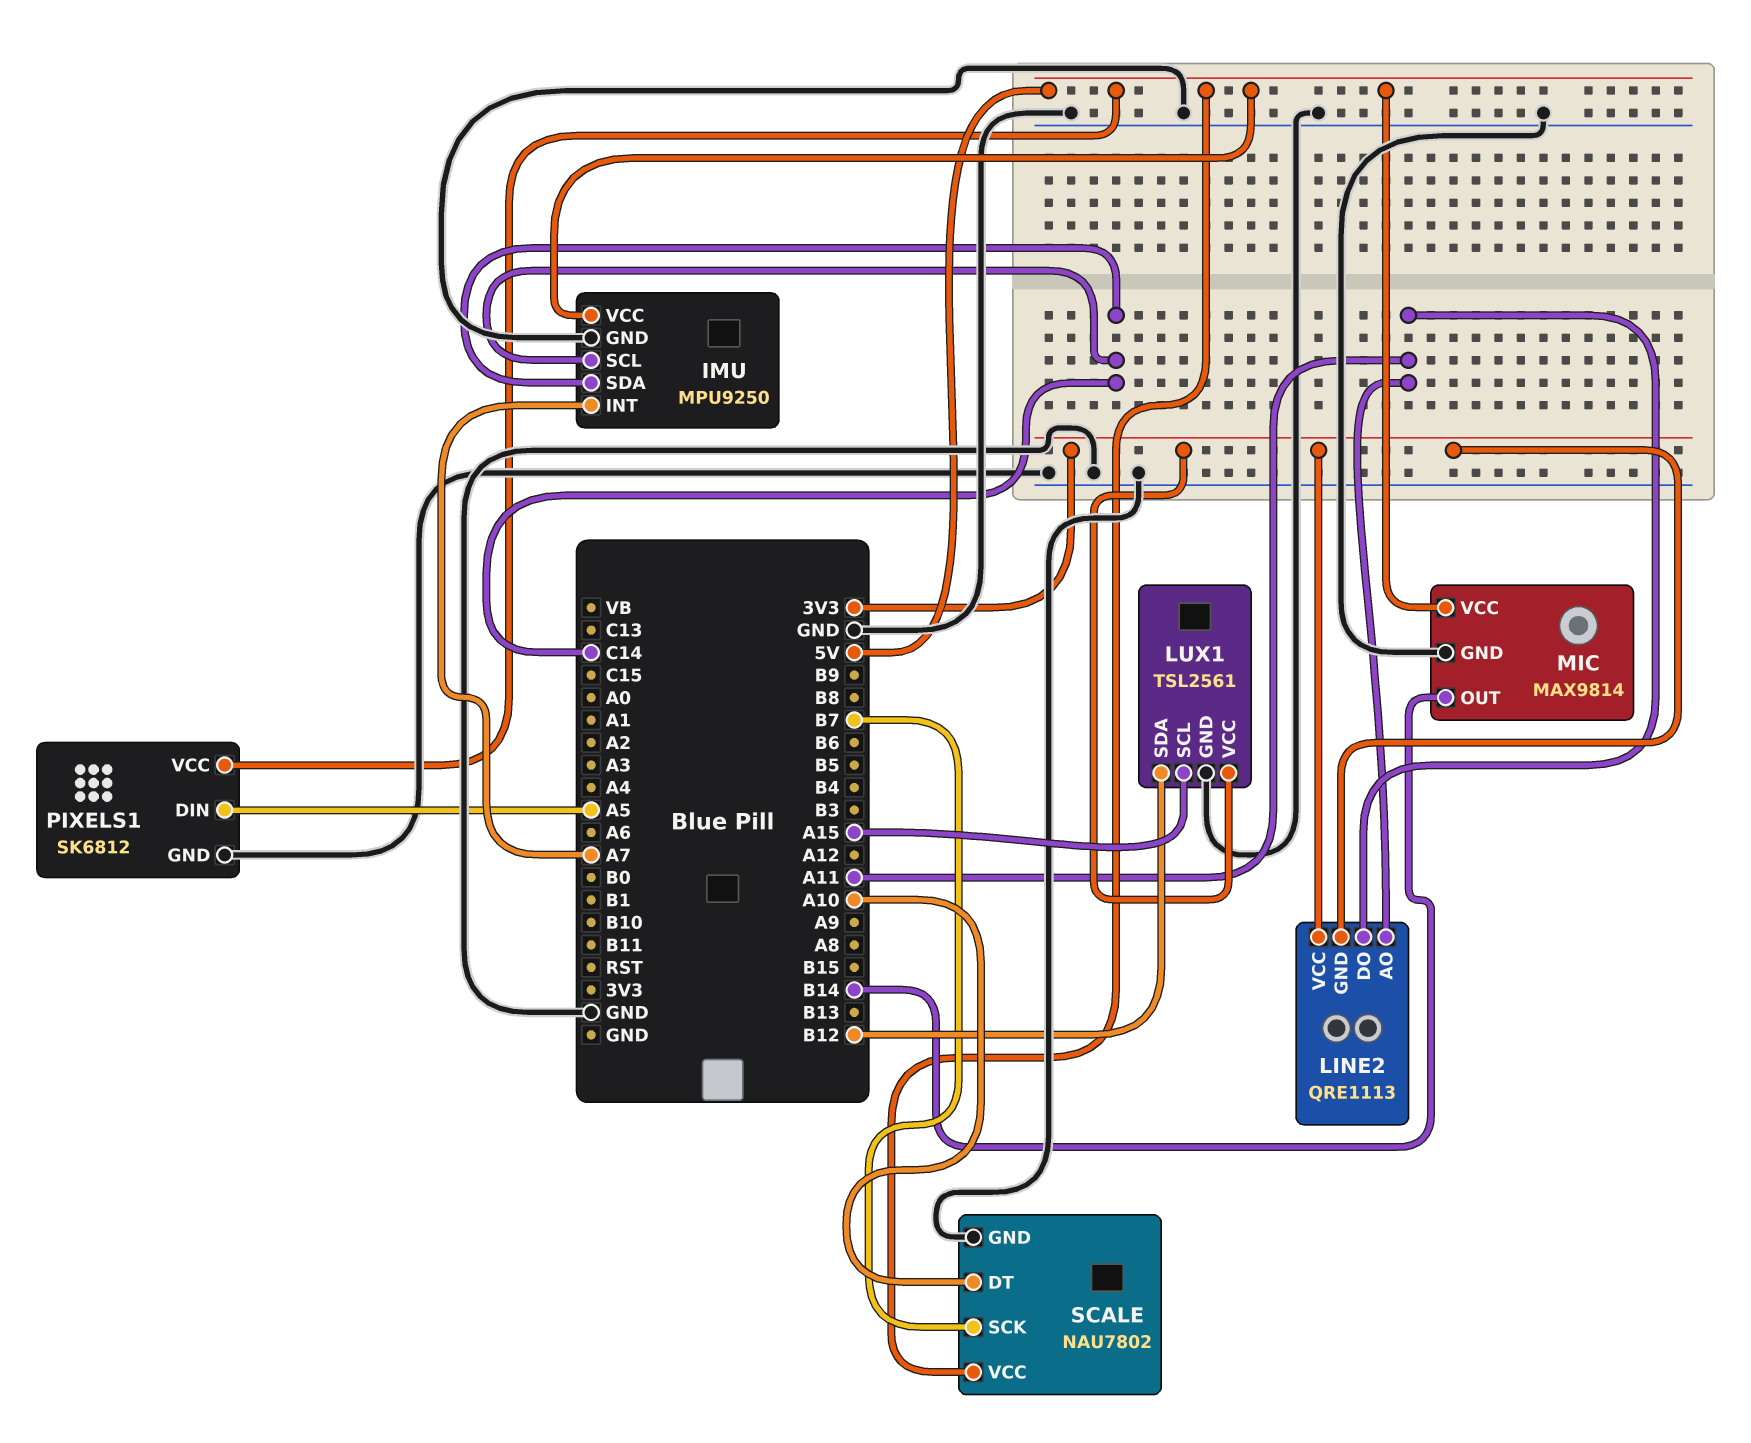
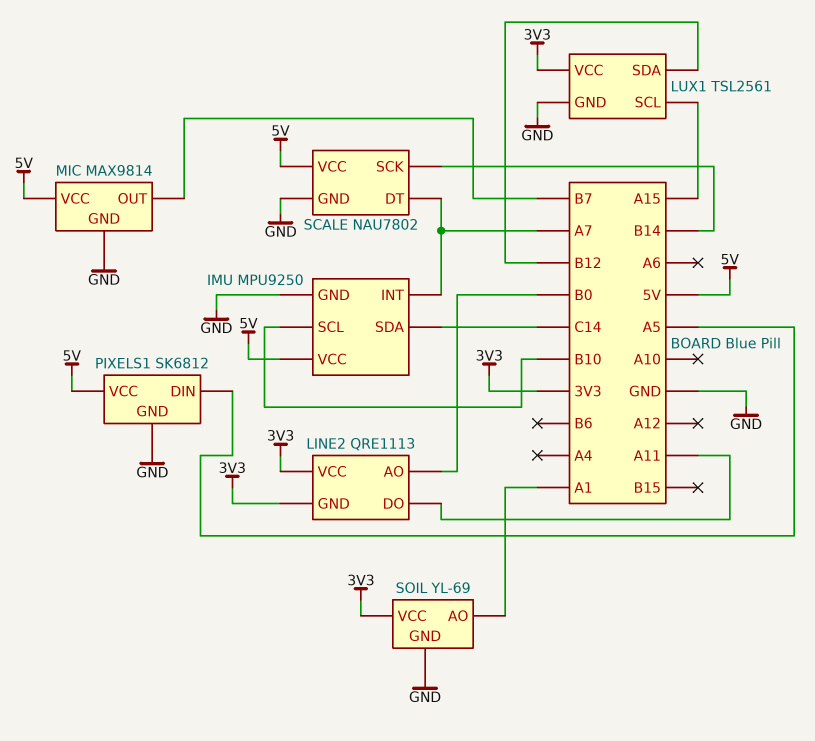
IMU pin SCL: C14 -> B10
LINE2 pin AO: A11 -> B0
MIC pin OUT: B14 -> B7
SCALE pin DT: A10 -> A7
SCALE pin SCK: B7 -> B14
SOIL: none -> YL-69
SOIL pin AO: none -> A1
SOIL pin GND: none -> GND
SOIL pin VCC: none -> 3V3

